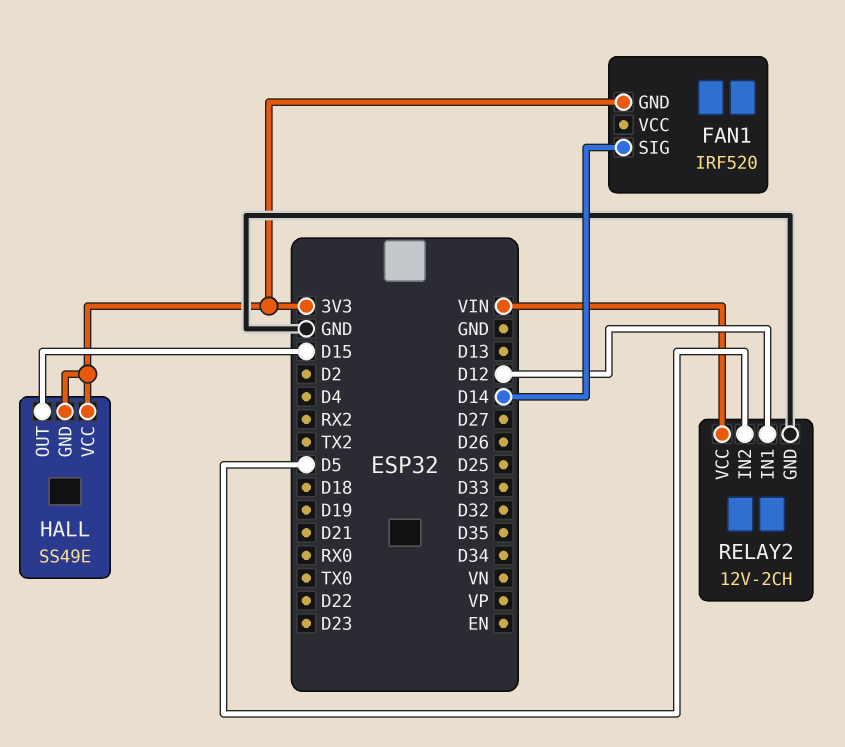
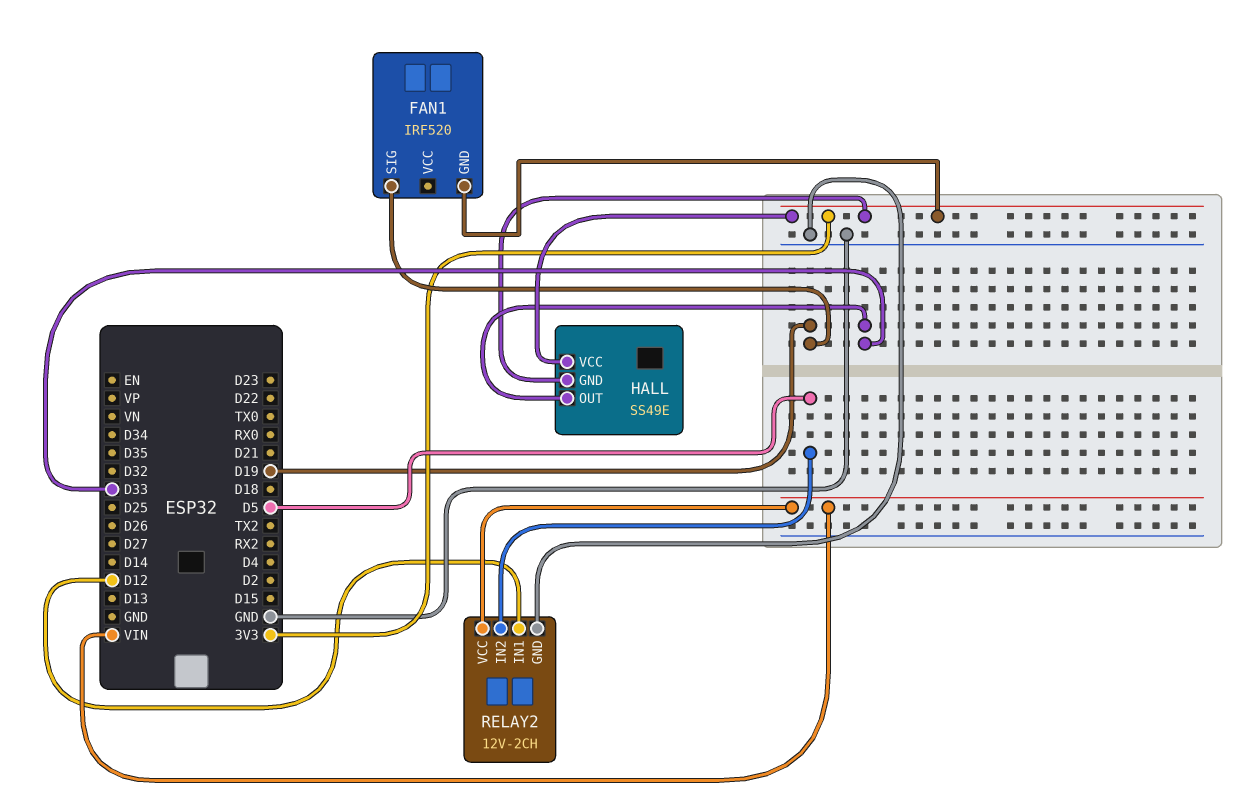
FAN1 pin SIG: D14 -> D19
HALL pin OUT: D15 -> D33

